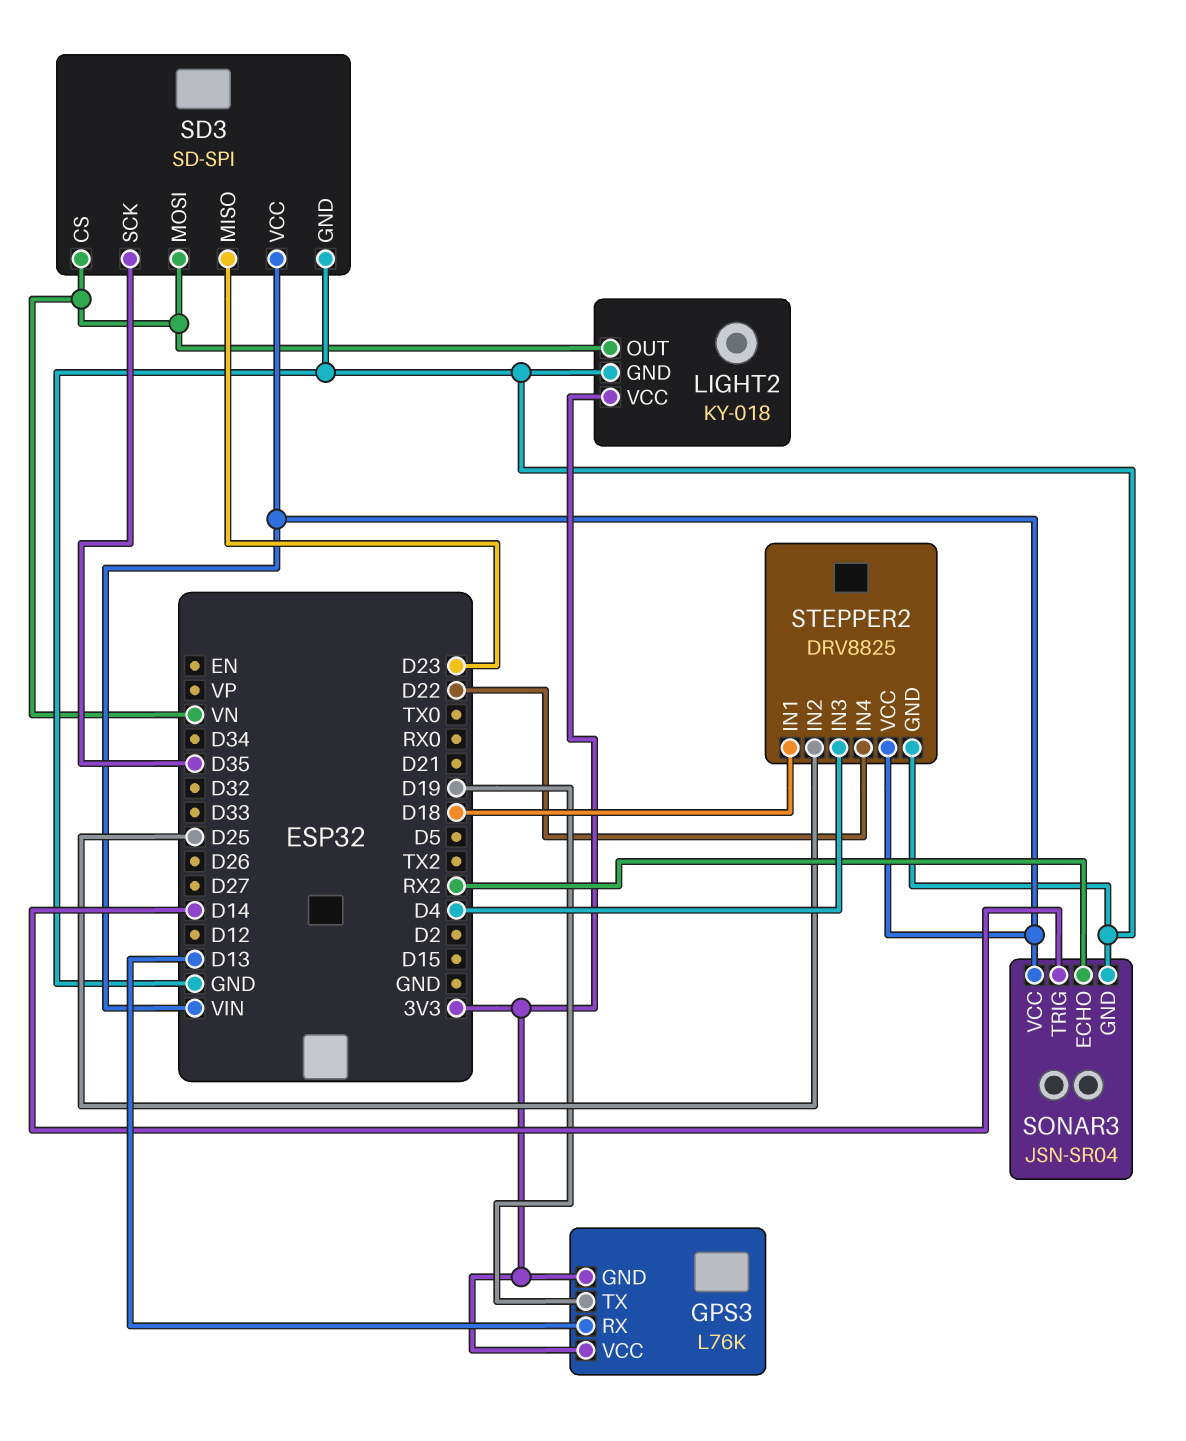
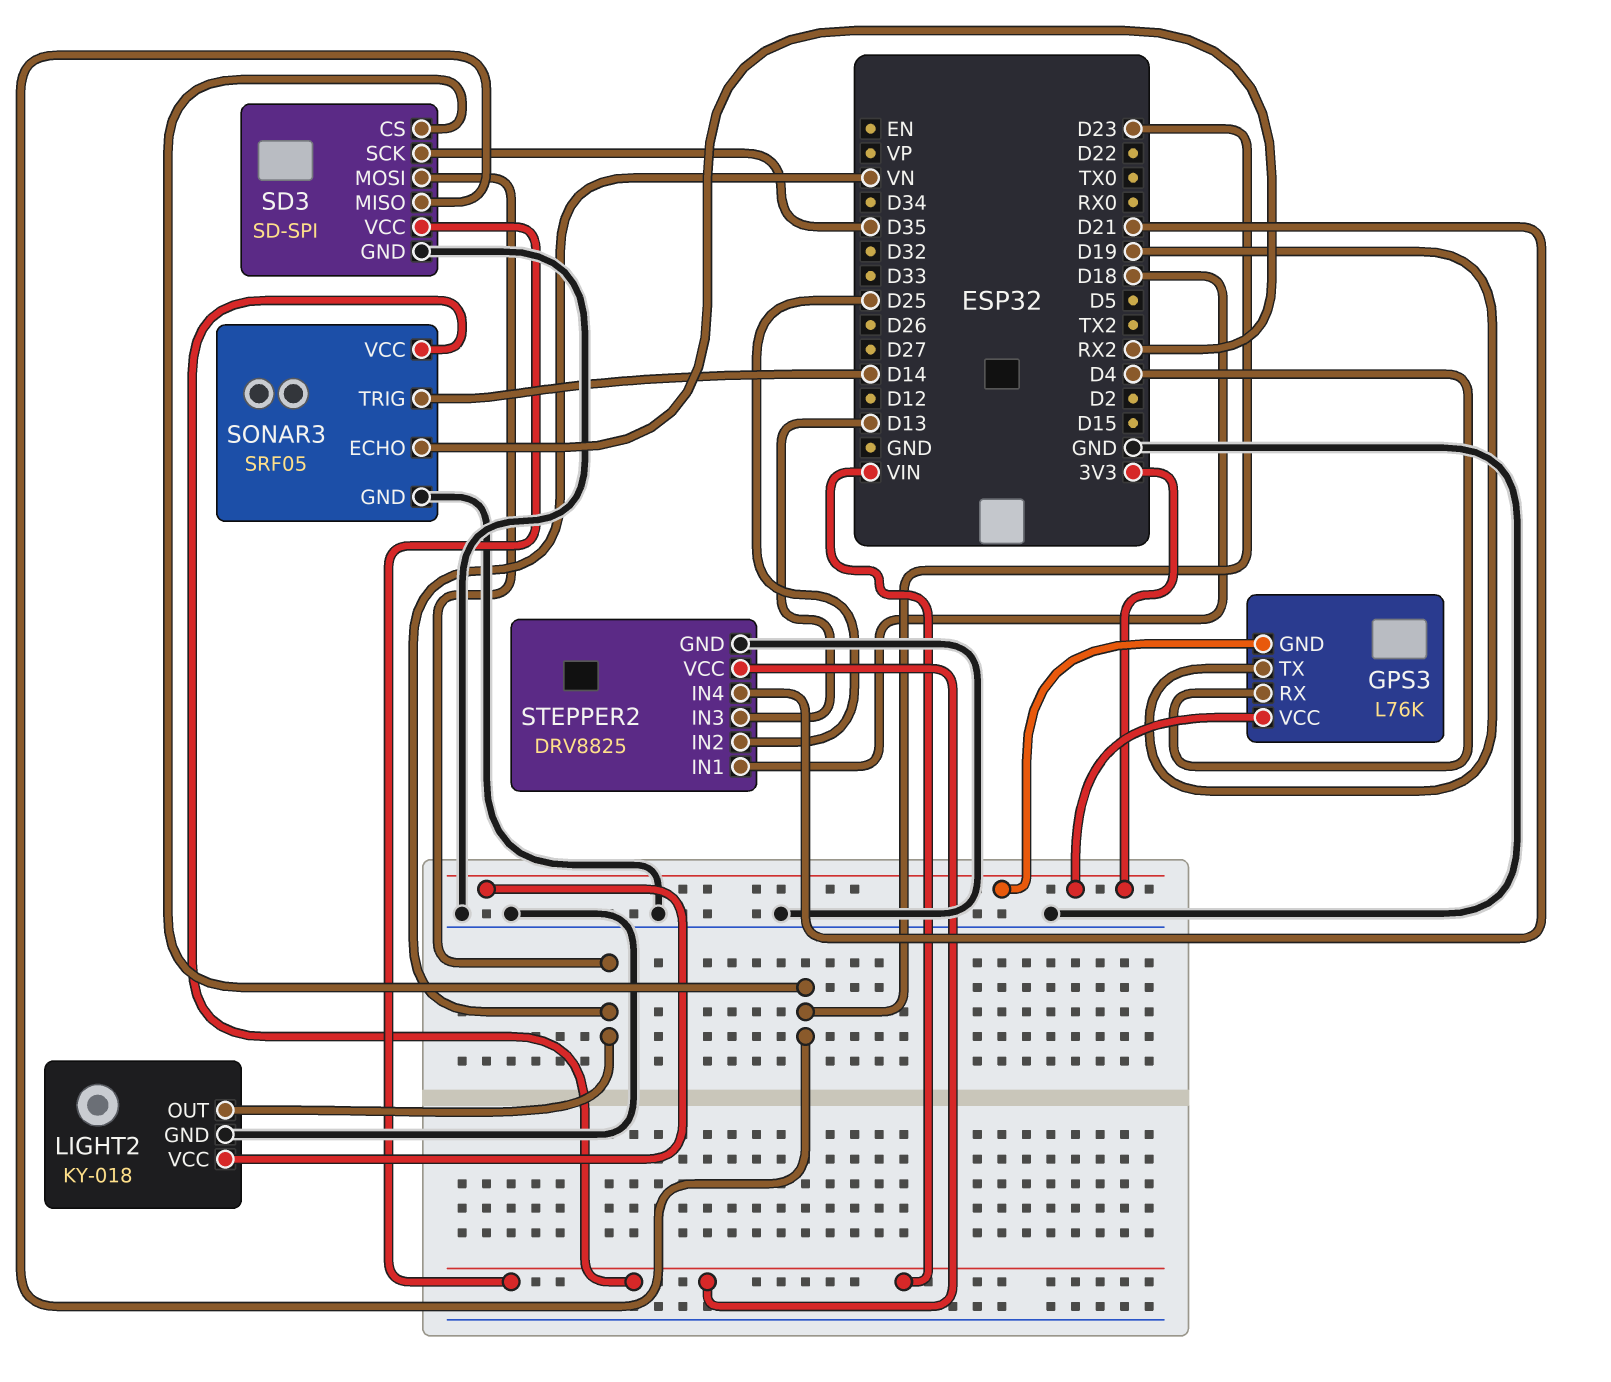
GPS3 pin RX: D13 -> D4
SD3 pin CS: VN -> D23
SONAR3: JSN-SR04 -> SRF05
STEPPER2 pin IN3: D4 -> D13
STEPPER2 pin IN4: D22 -> D21

